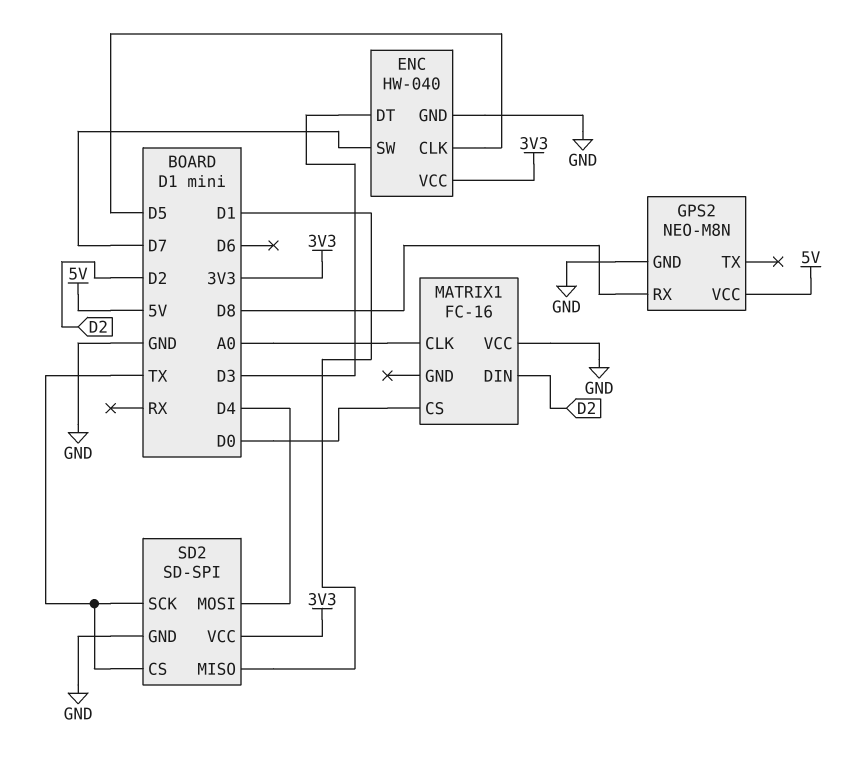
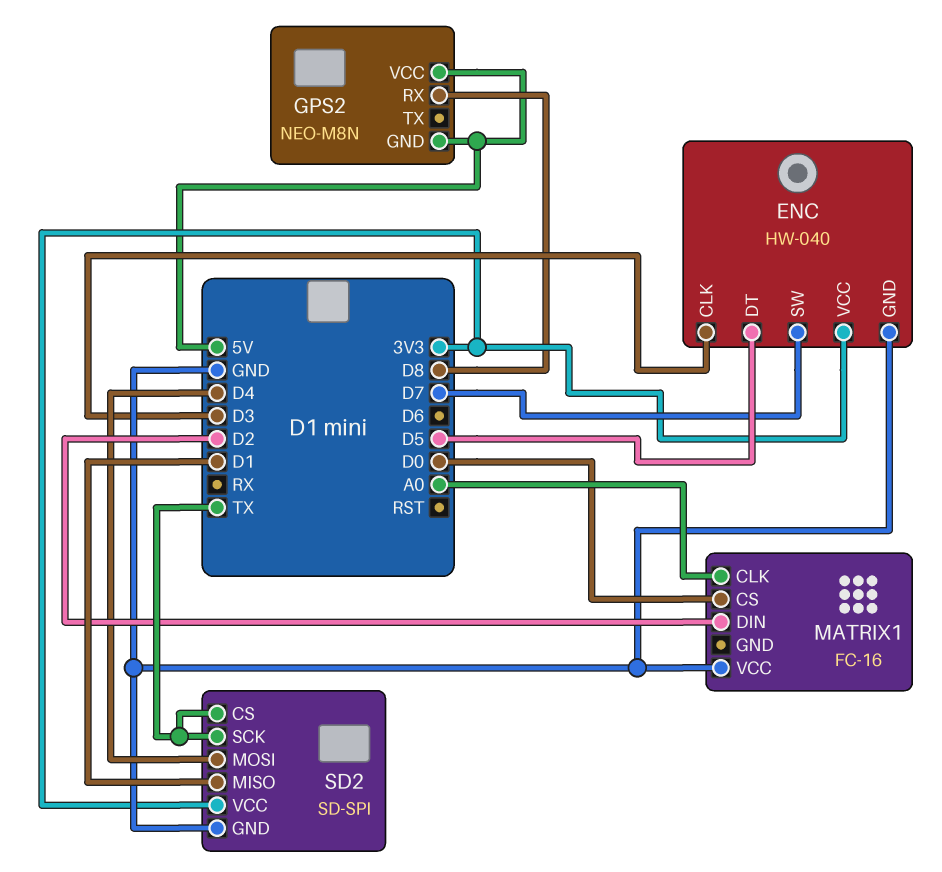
ENC pin CLK: D5 -> D3
ENC pin DT: D3 -> D5
GPS2 pin GND: GND -> 5V

